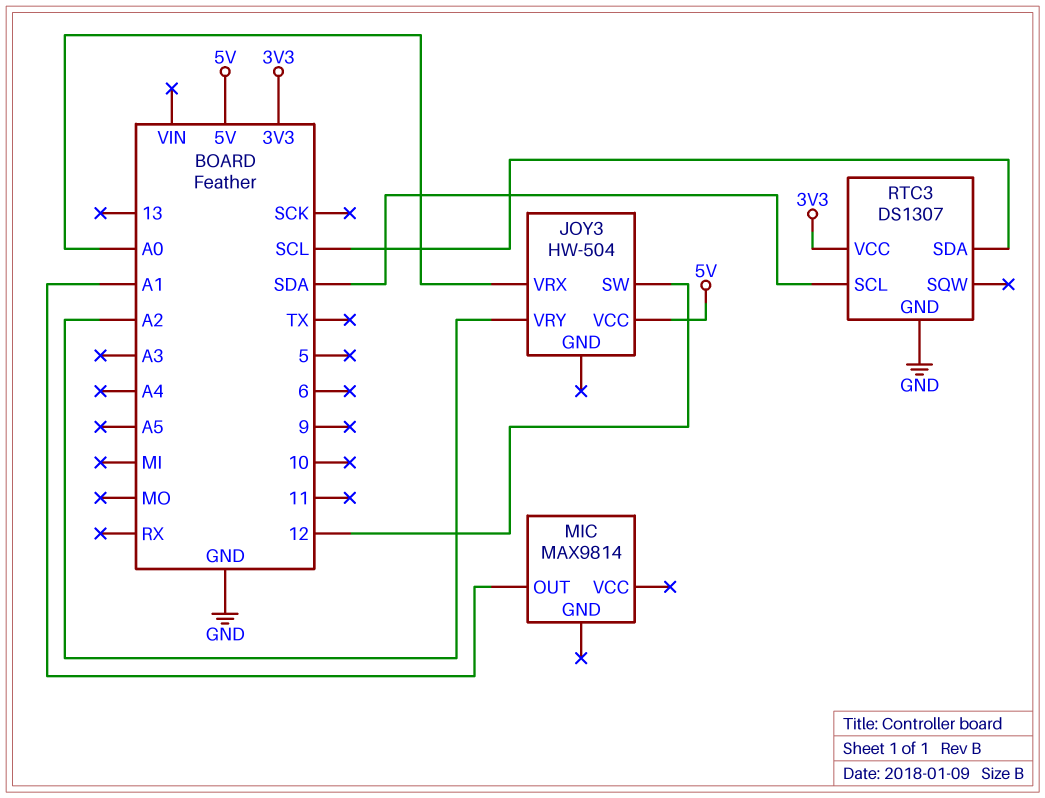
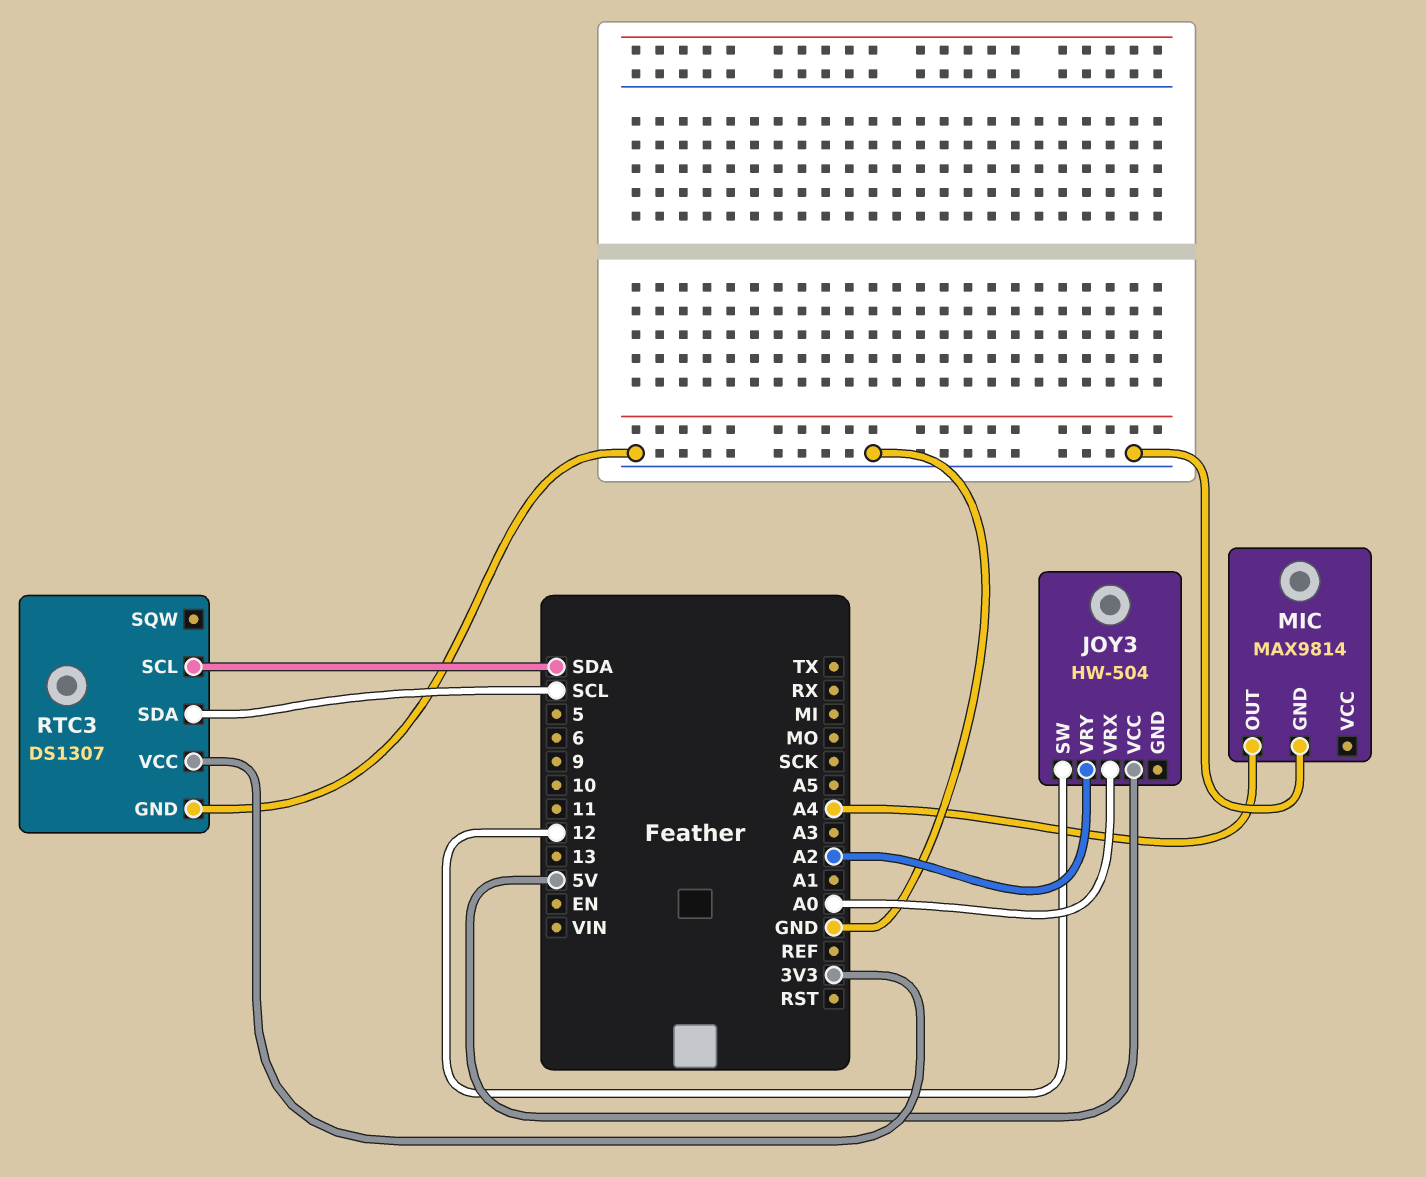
MIC pin GND: none -> GND
MIC pin OUT: A1 -> A4

